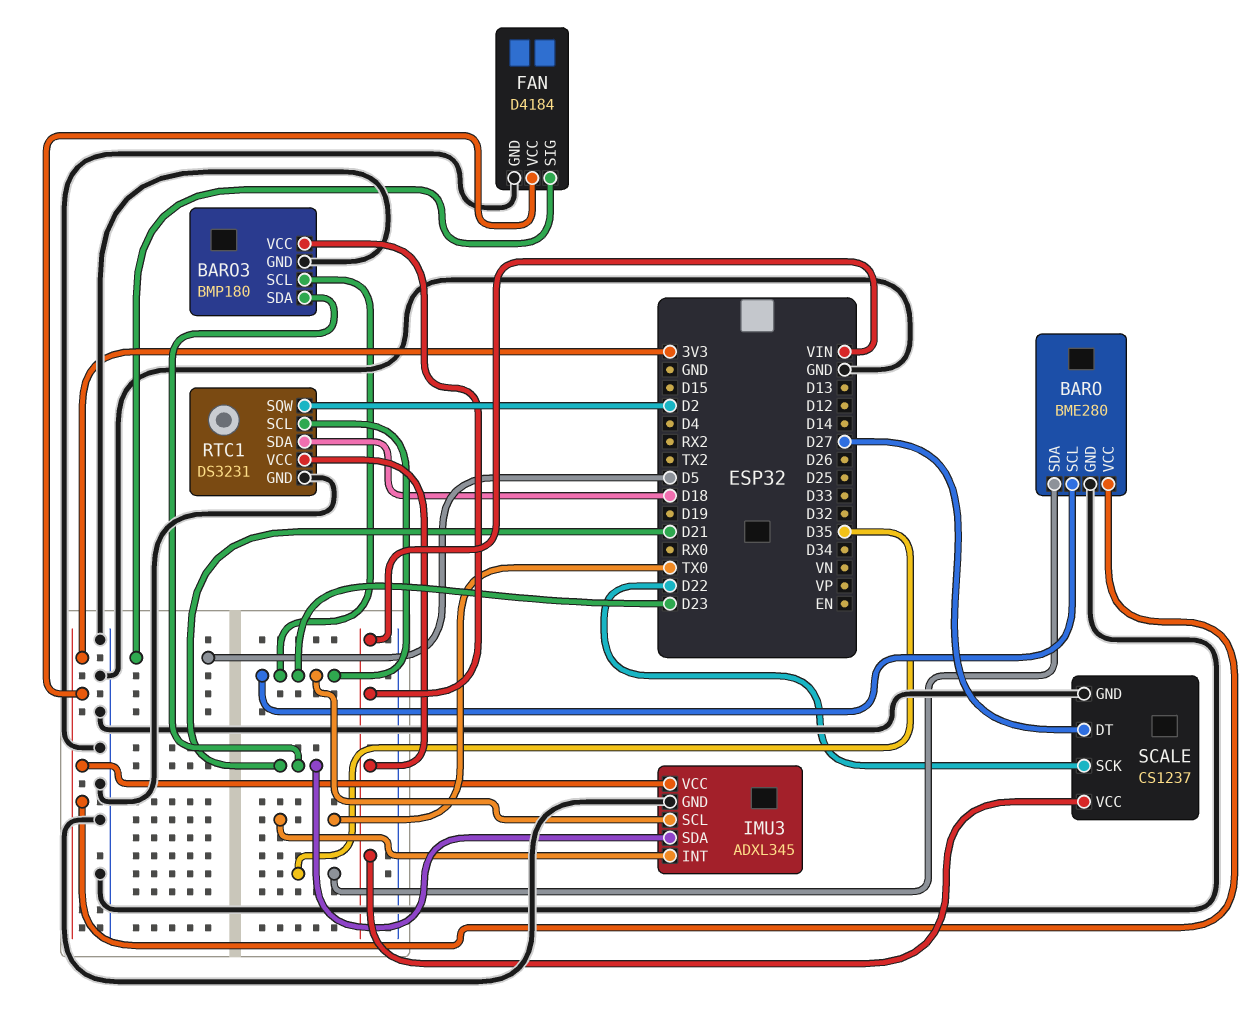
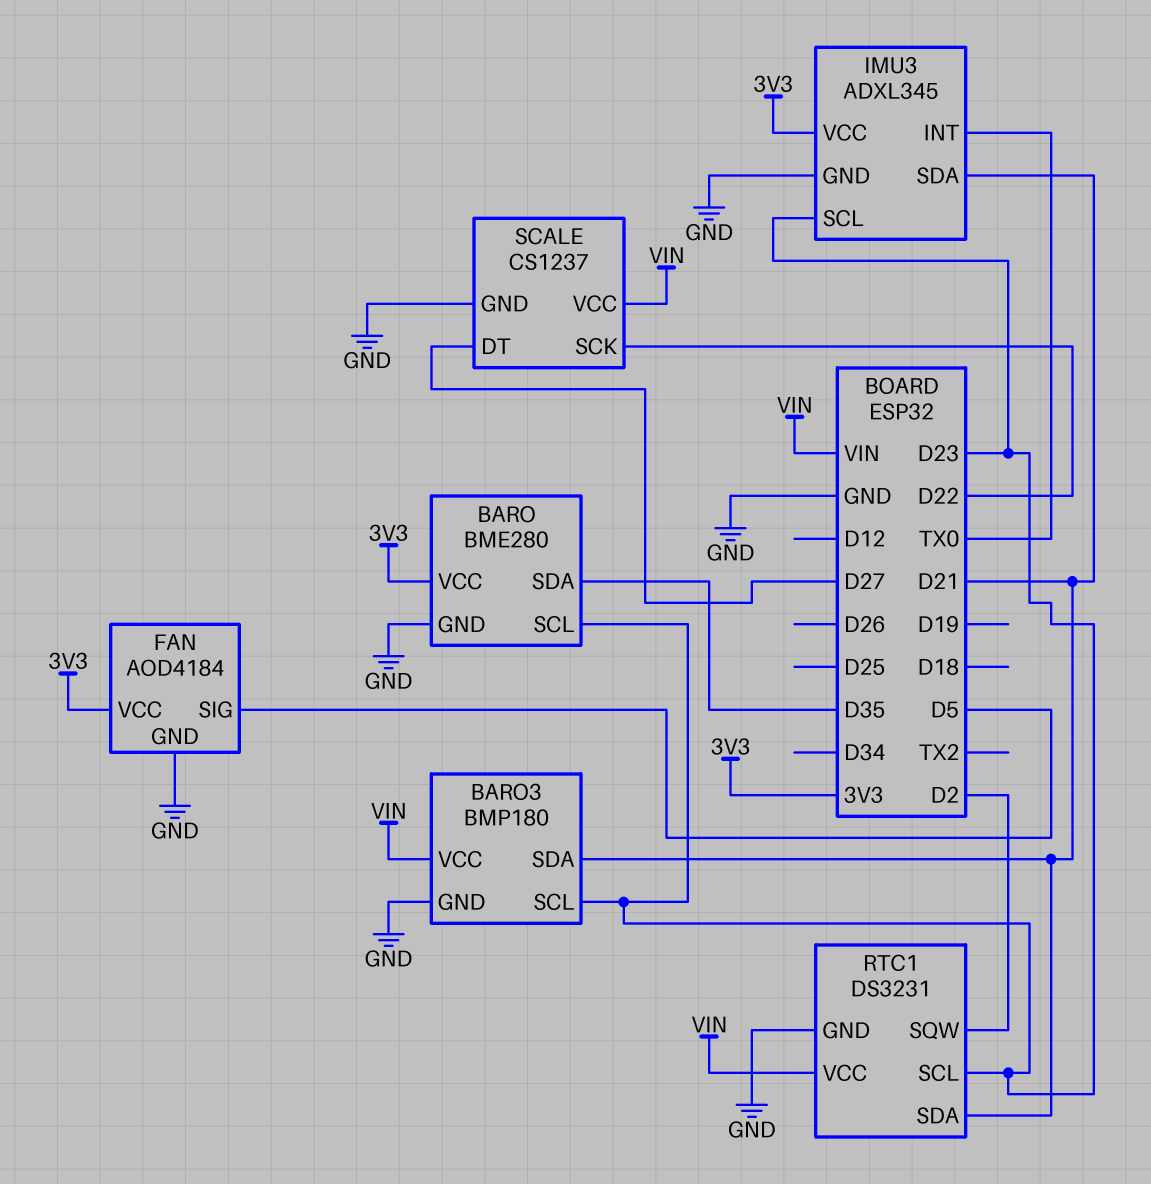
FAN: D4184 -> AOD4184
RTC1 pin SDA: D18 -> D21

